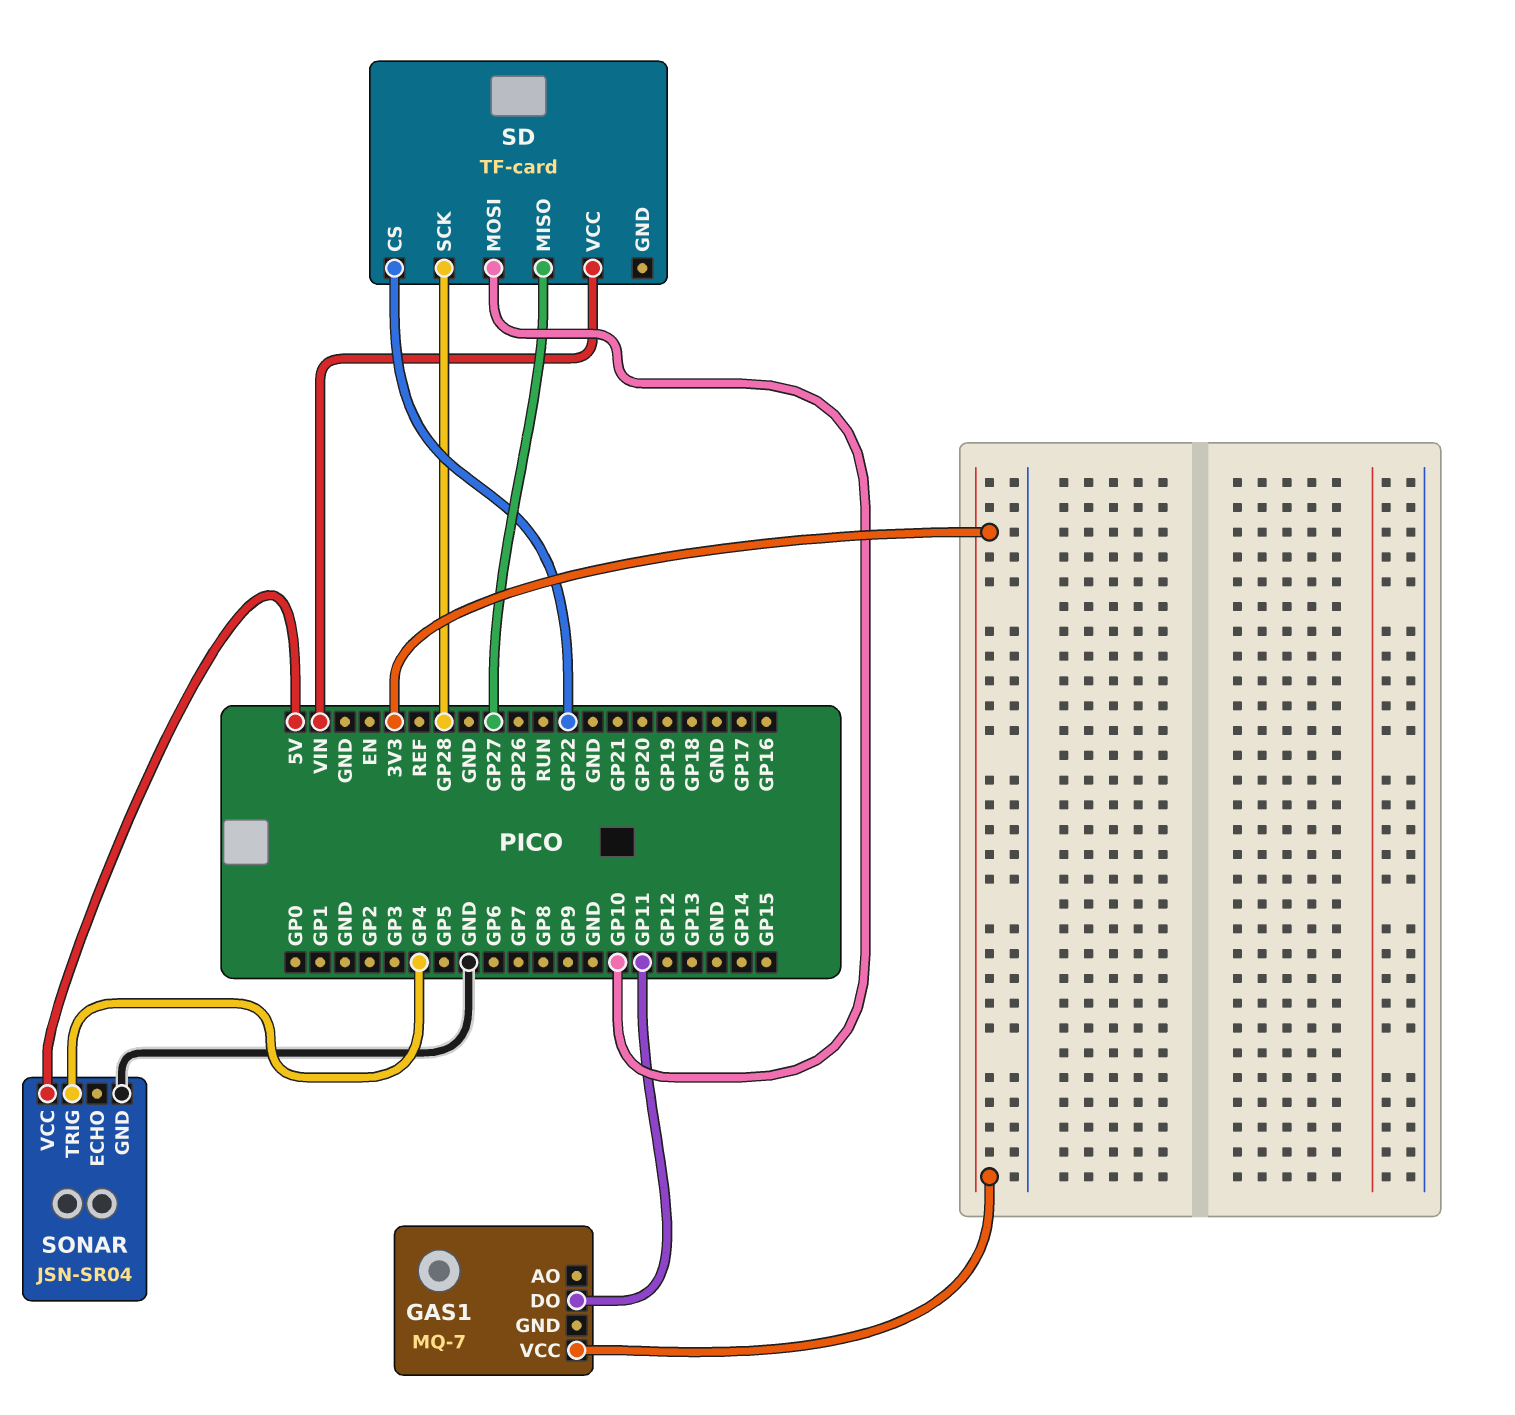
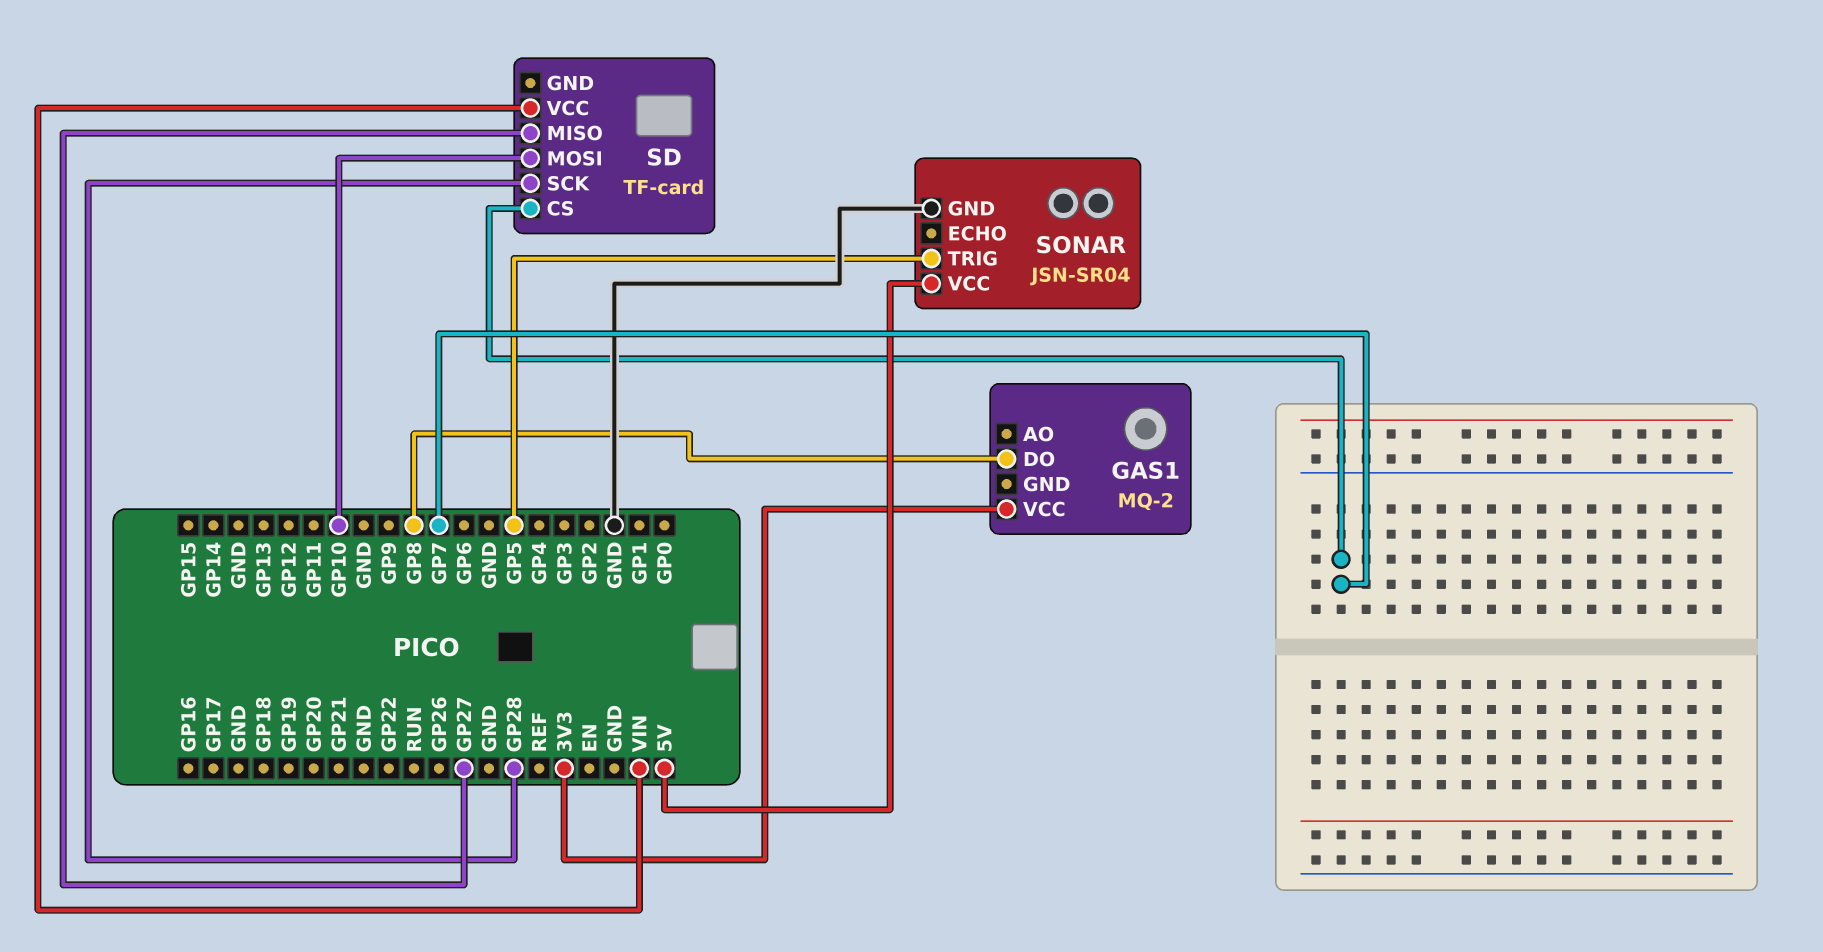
GAS1: MQ-7 -> MQ-2
GAS1 pin DO: GP11 -> GP8
SD pin CS: GP22 -> GP7
SONAR pin TRIG: GP4 -> GP5

